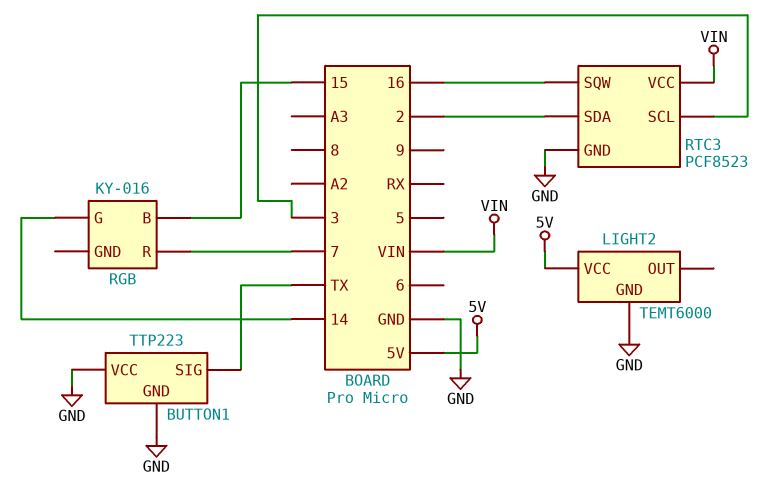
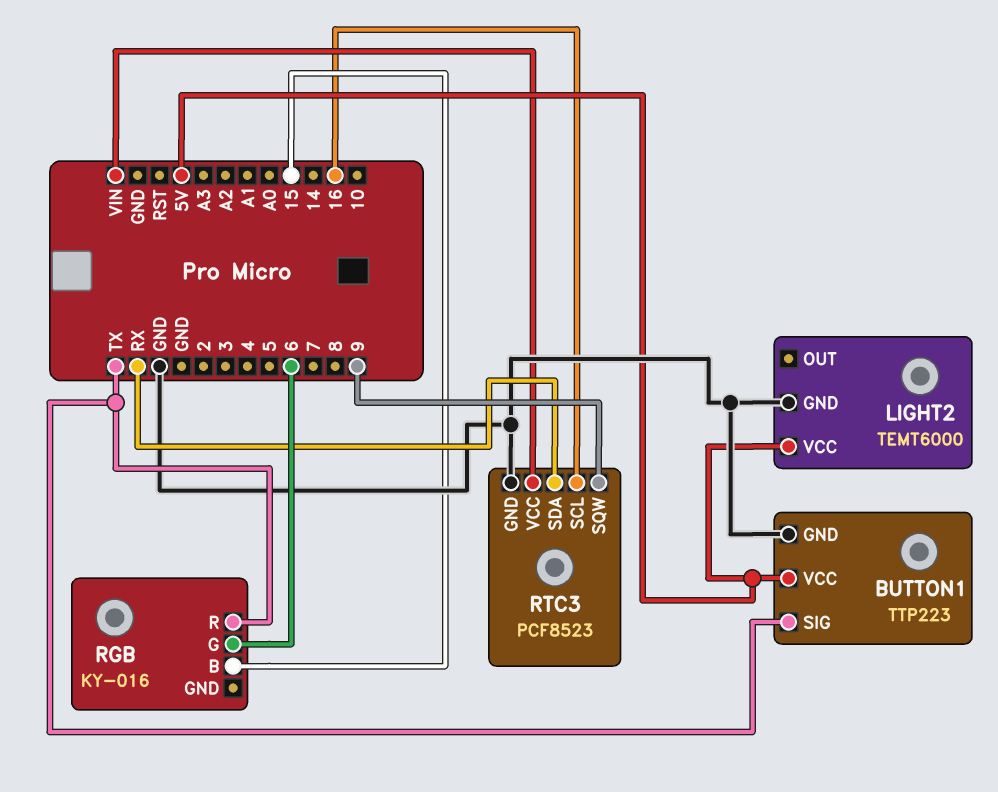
BUTTON1 pin VCC: GND -> 5V
RGB pin G: 14 -> 6
RGB pin R: 7 -> TX
RTC3 pin SCL: 3 -> 16
RTC3 pin SDA: 2 -> RX
RTC3 pin SQW: 16 -> 9

